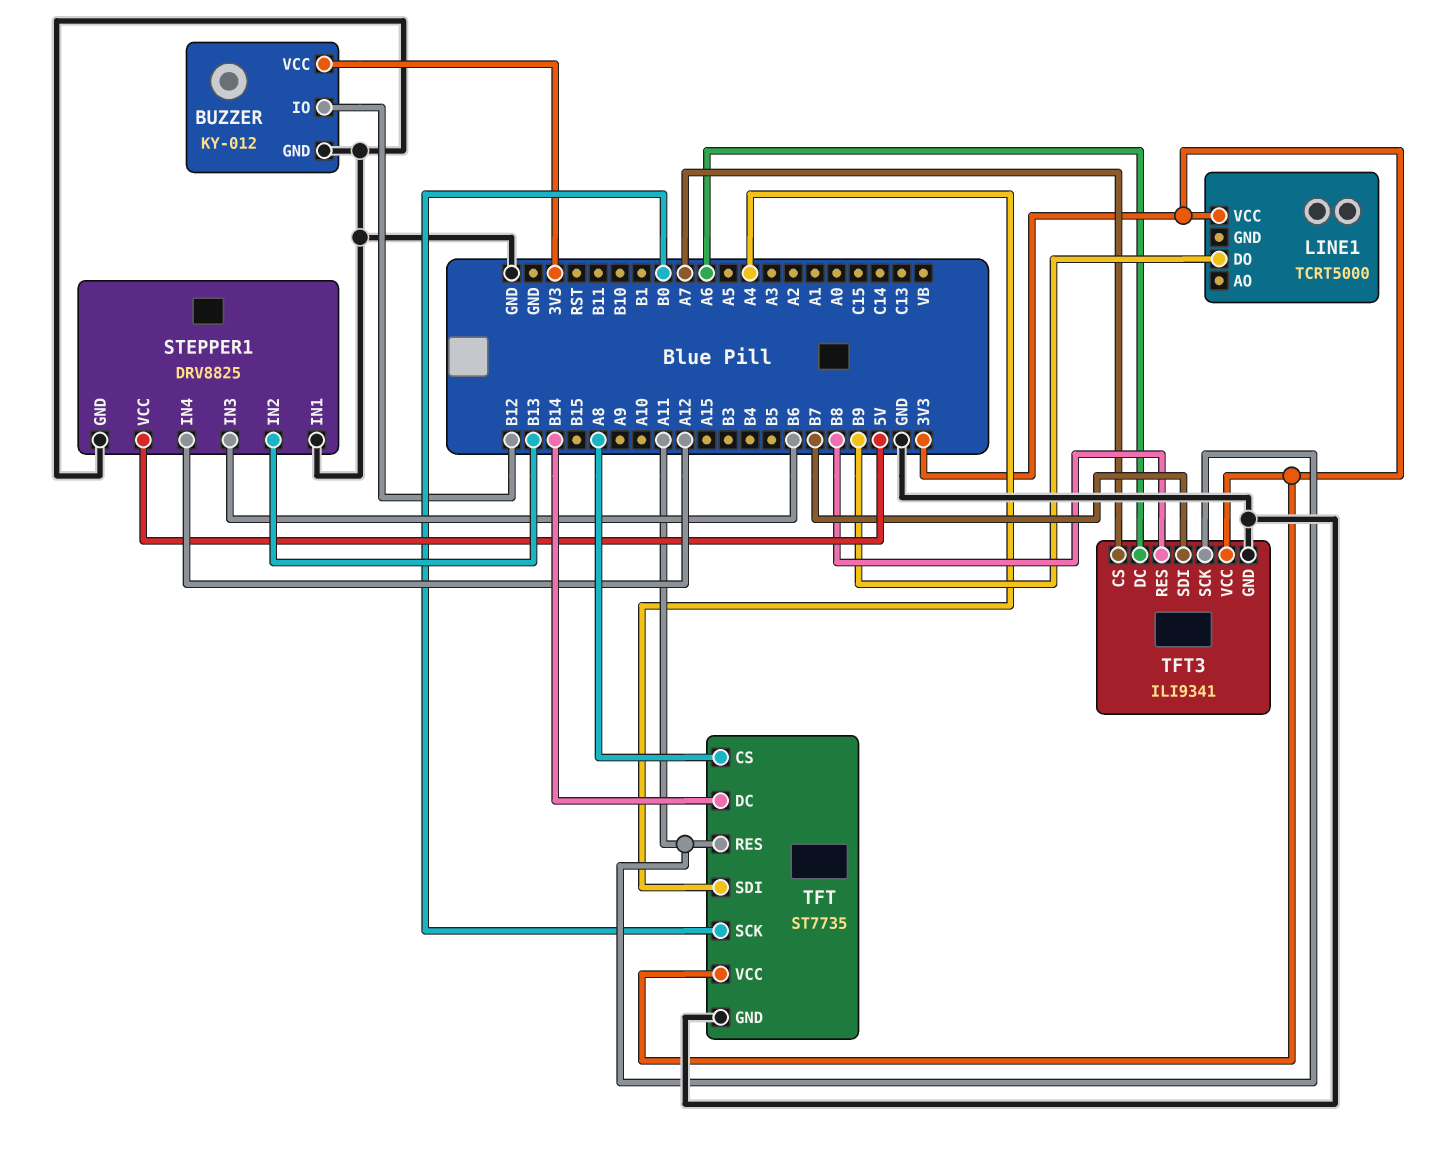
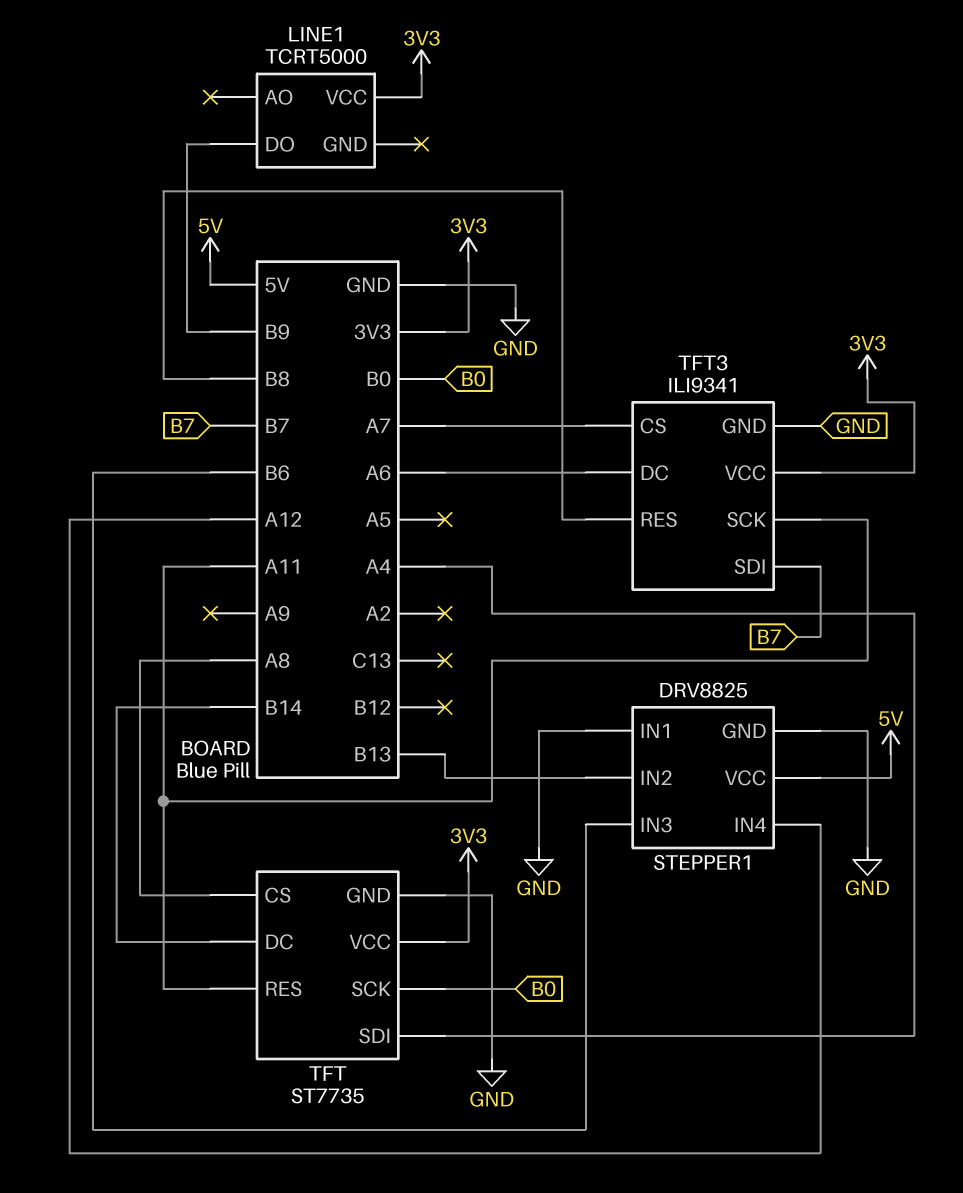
BUZZER: KY-012 -> none
BUZZER pin GND: GND -> none
BUZZER pin IO: B12 -> none
BUZZER pin VCC: 3V3 -> none

